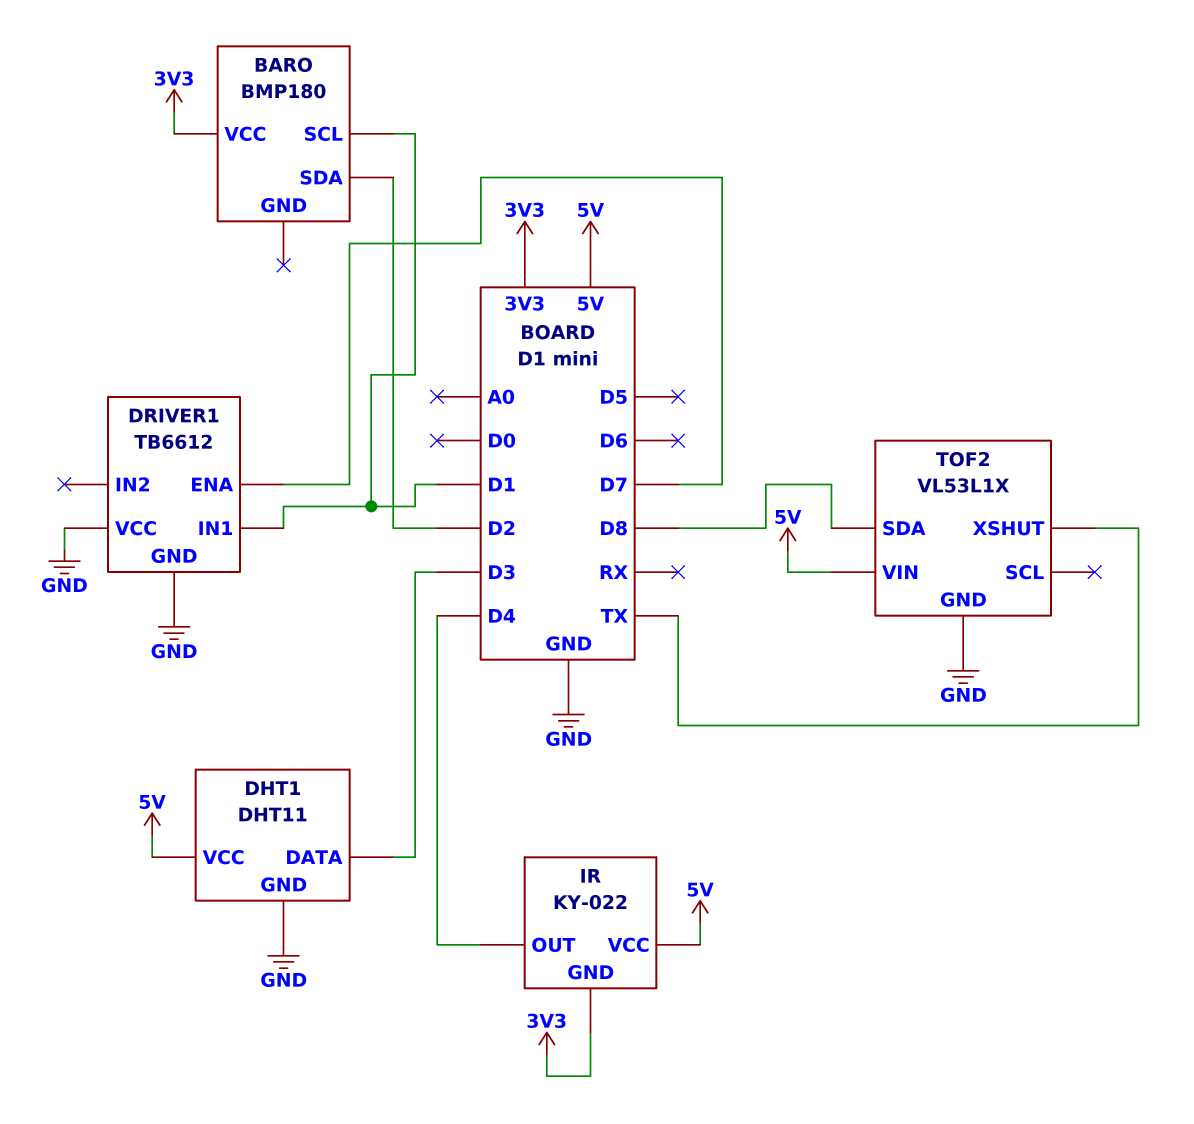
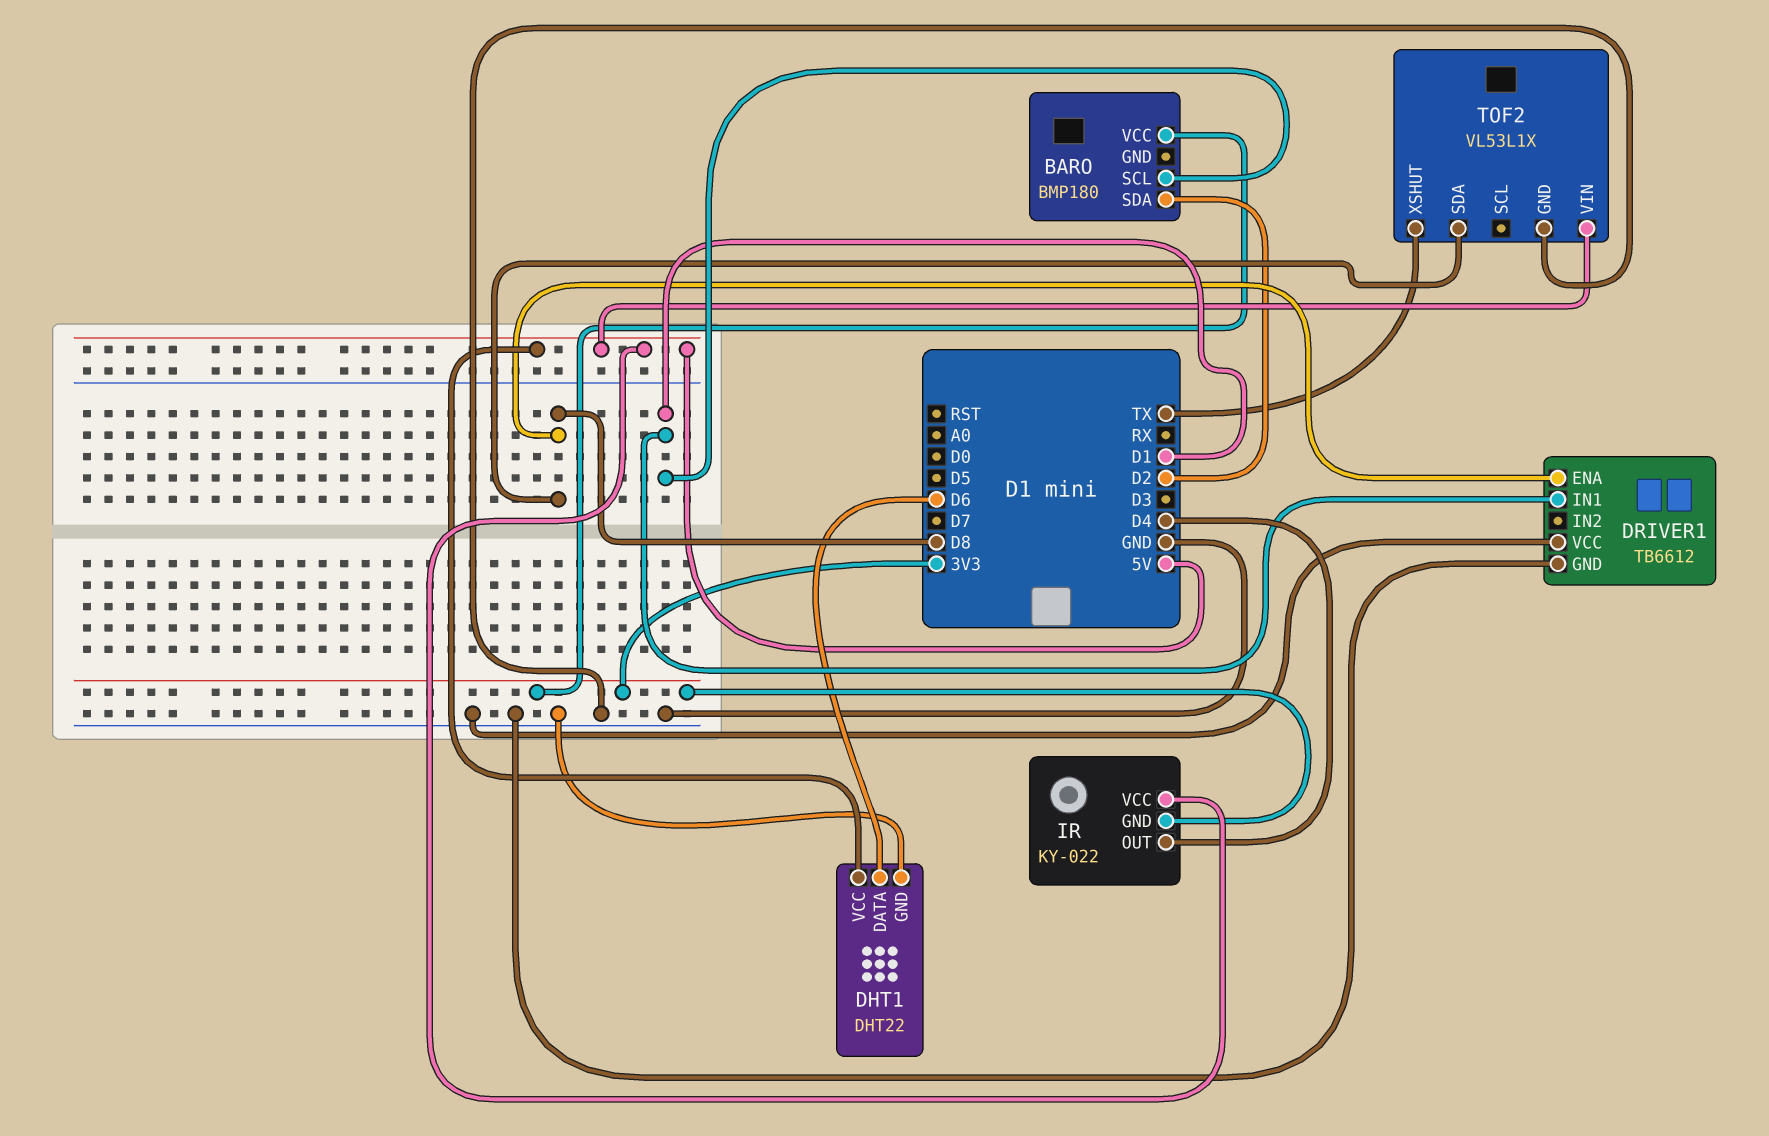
DHT1: DHT11 -> DHT22
DHT1 pin DATA: D3 -> D6
DRIVER1 pin ENA: D7 -> D8

